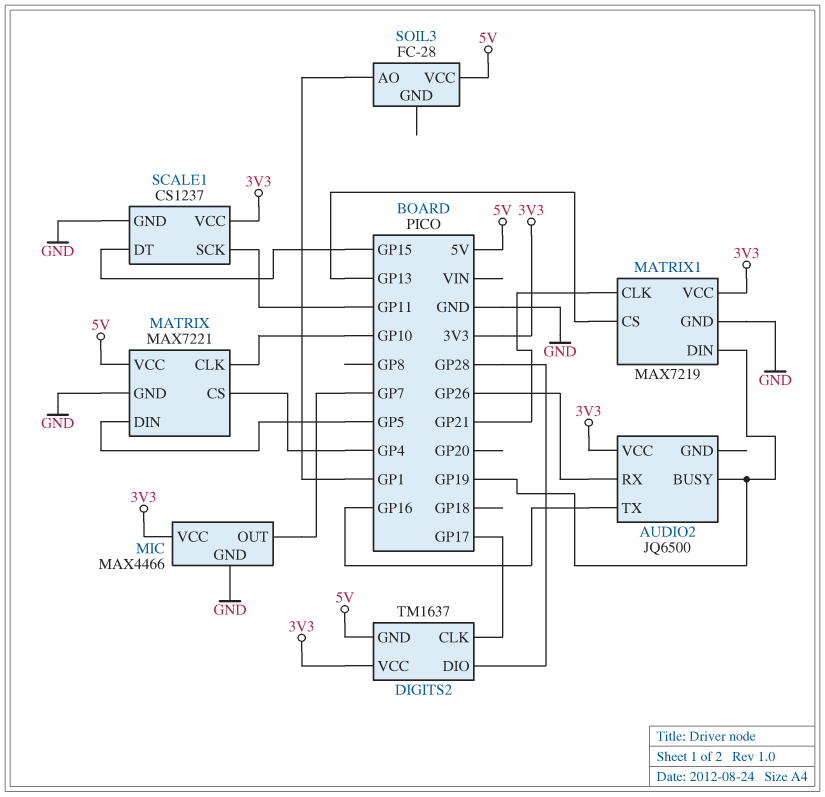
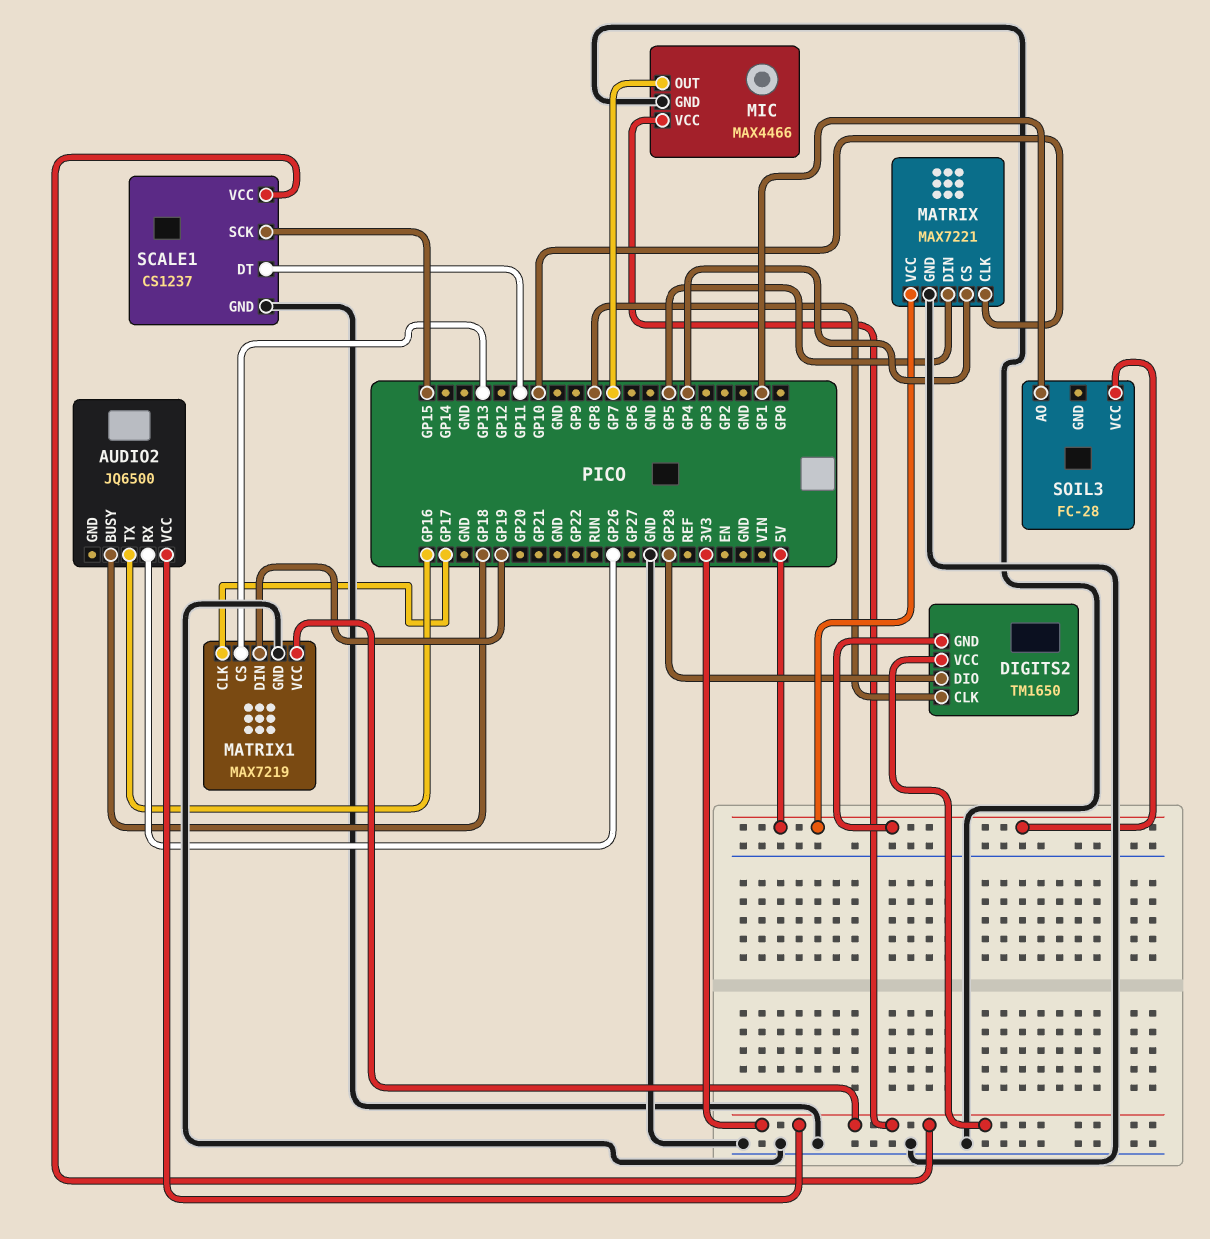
AUDIO2 pin BUSY: GP19 -> GP18
DIGITS2: TM1637 -> TM1650
DIGITS2 pin CLK: GP17 -> GP8
MATRIX1 pin CLK: GP21 -> GP17
SCALE1 pin DT: GP15 -> GP11
SCALE1 pin SCK: GP11 -> GP15

